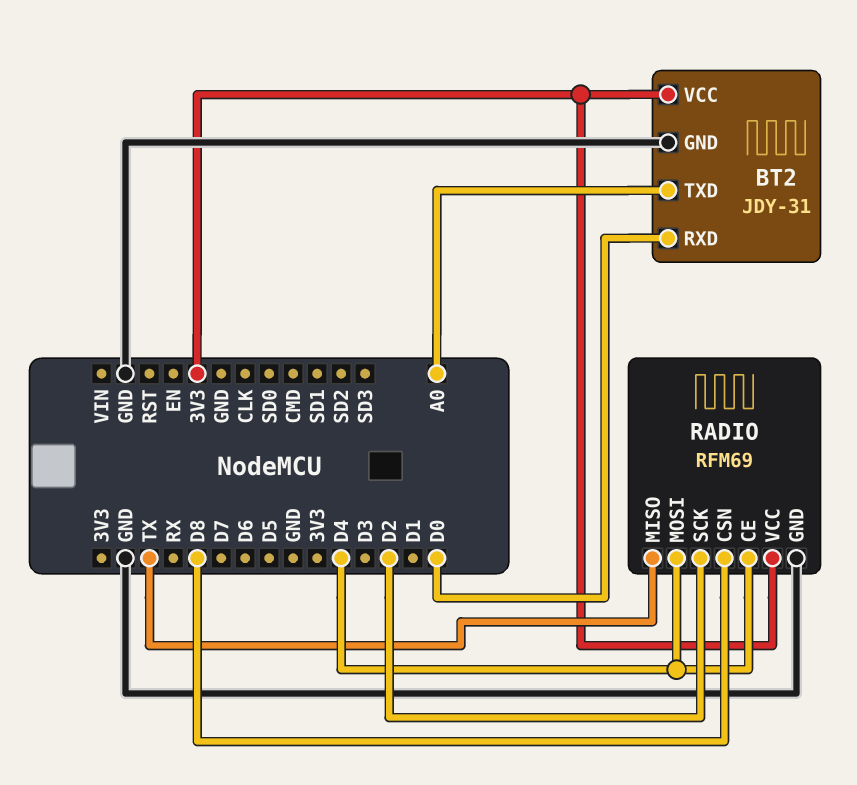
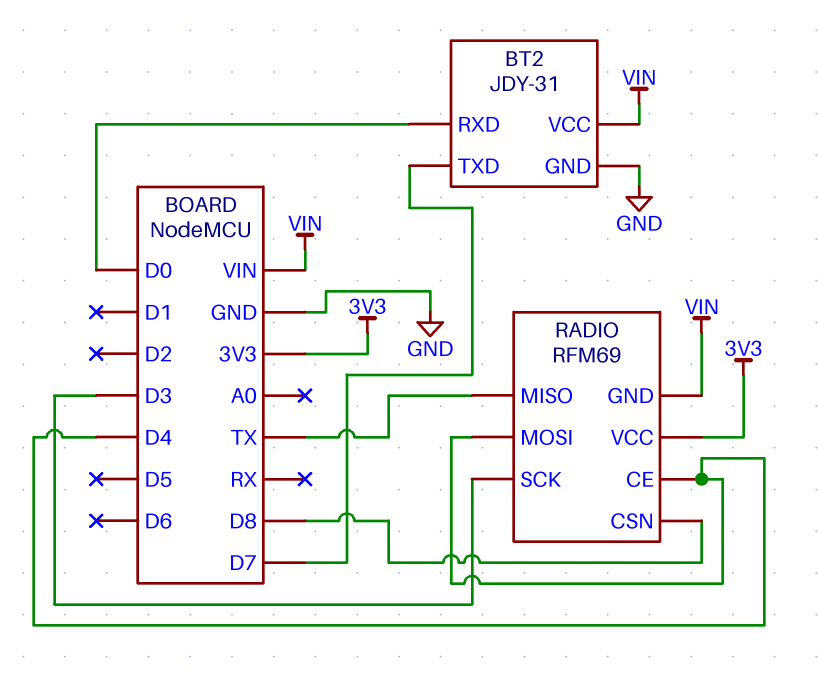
BT2 pin TXD: A0 -> D7
BT2 pin VCC: 3V3 -> VIN
RADIO pin GND: GND -> VIN
RADIO pin SCK: D2 -> D3

